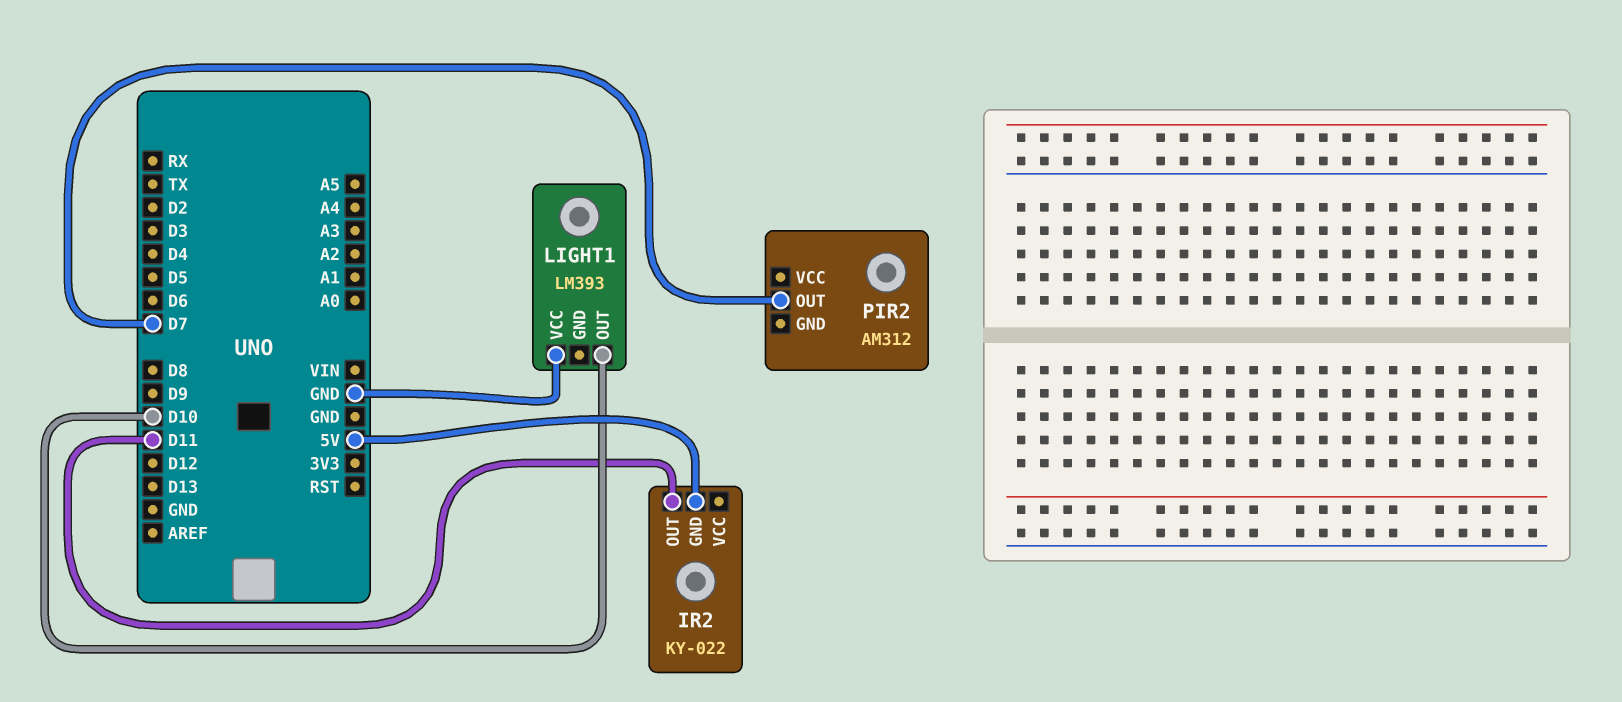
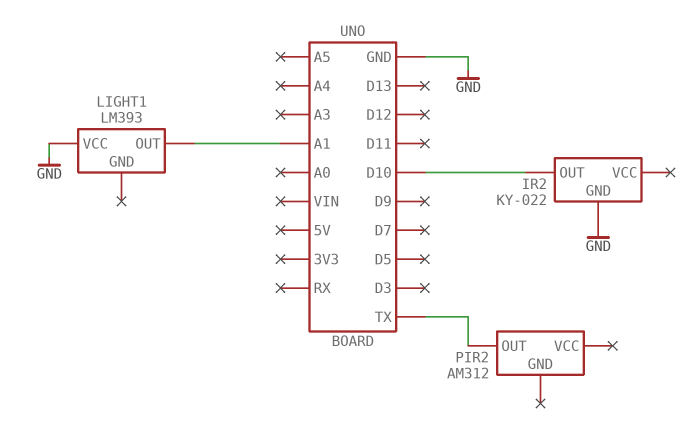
IR2 pin GND: 5V -> GND
IR2 pin OUT: D11 -> D10
LIGHT1 pin OUT: D10 -> A1
PIR2 pin OUT: D7 -> TX

